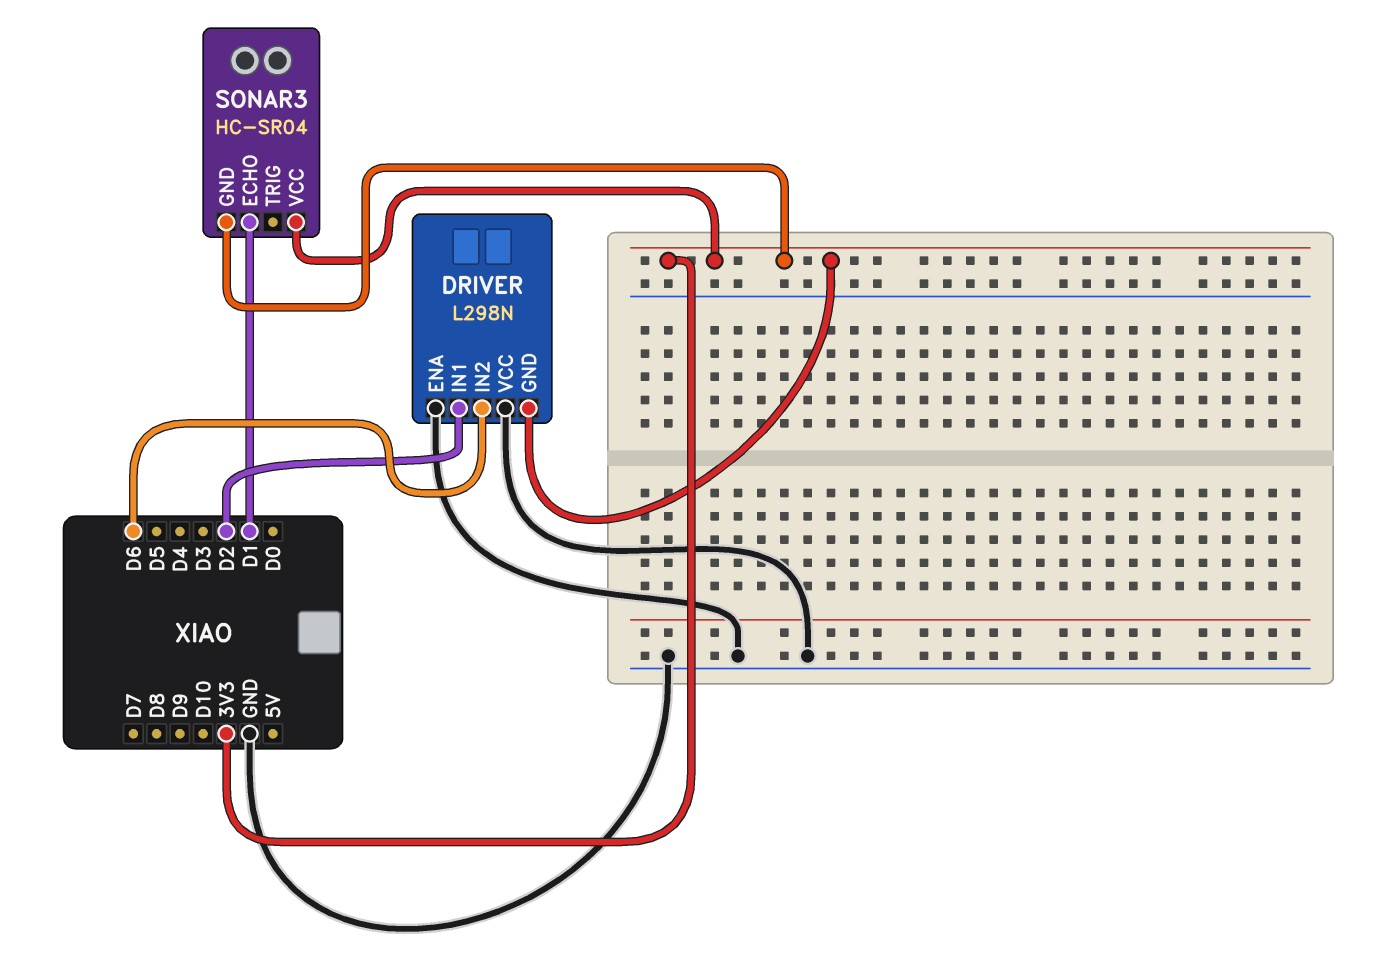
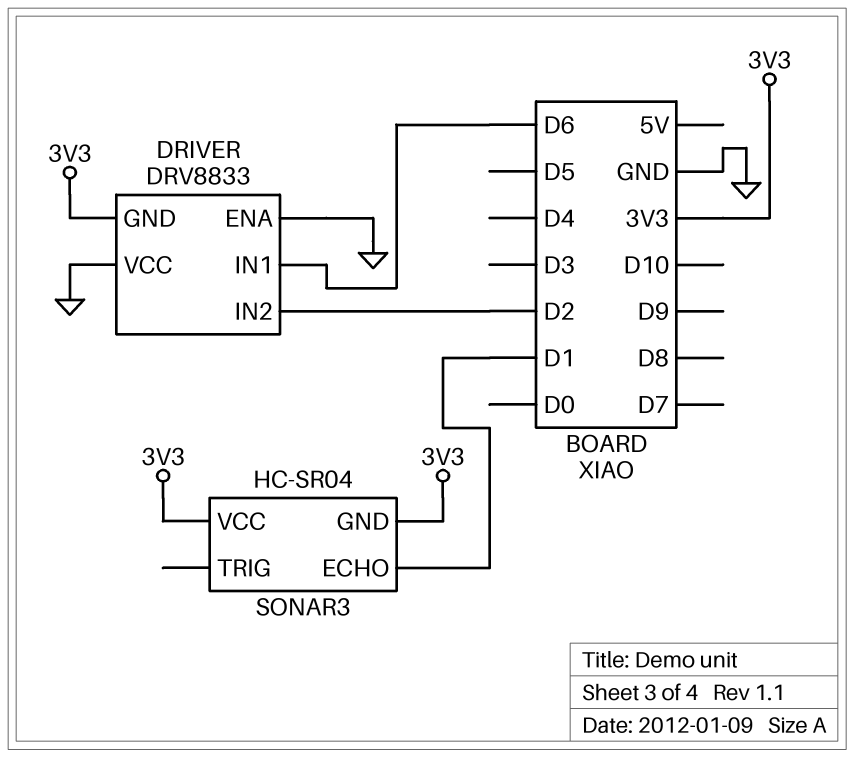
DRIVER: L298N -> DRV8833
DRIVER pin IN1: D2 -> D6
DRIVER pin IN2: D6 -> D2

